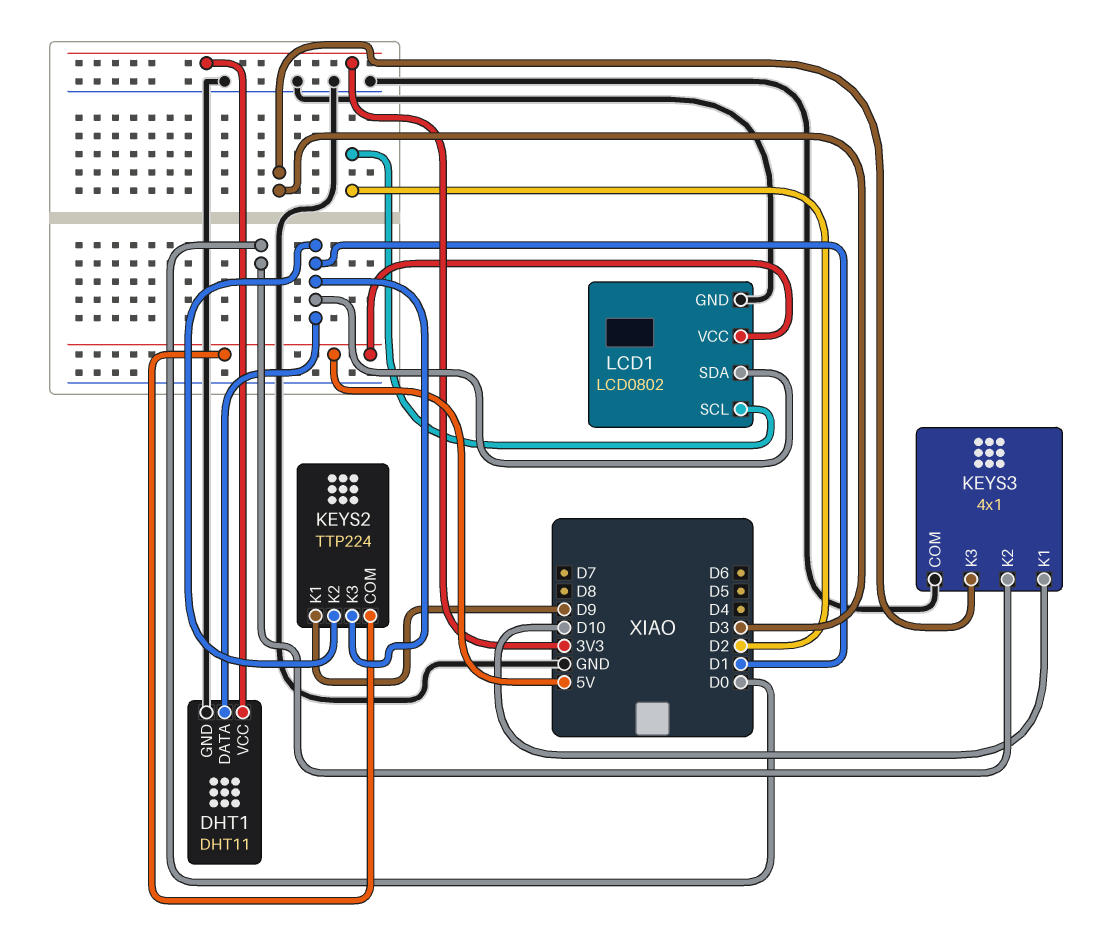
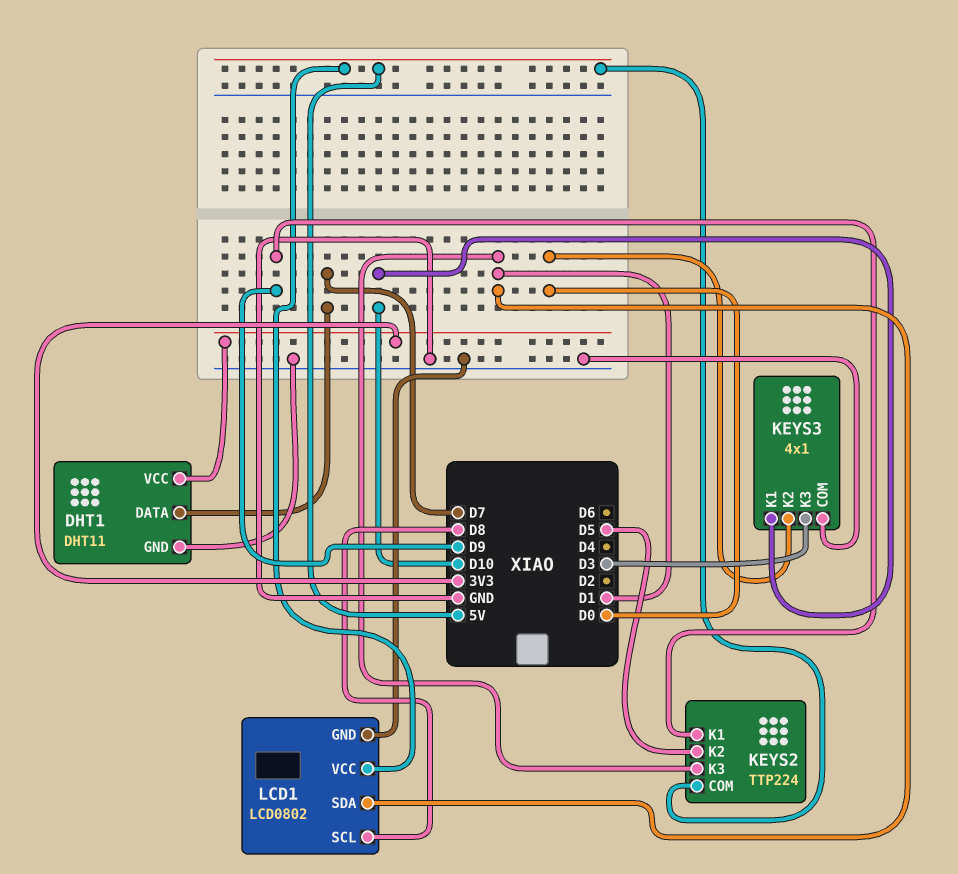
DHT1 pin DATA: D1 -> D7
KEYS2 pin K2: D1 -> D5
LCD1 pin SCL: D2 -> D8

